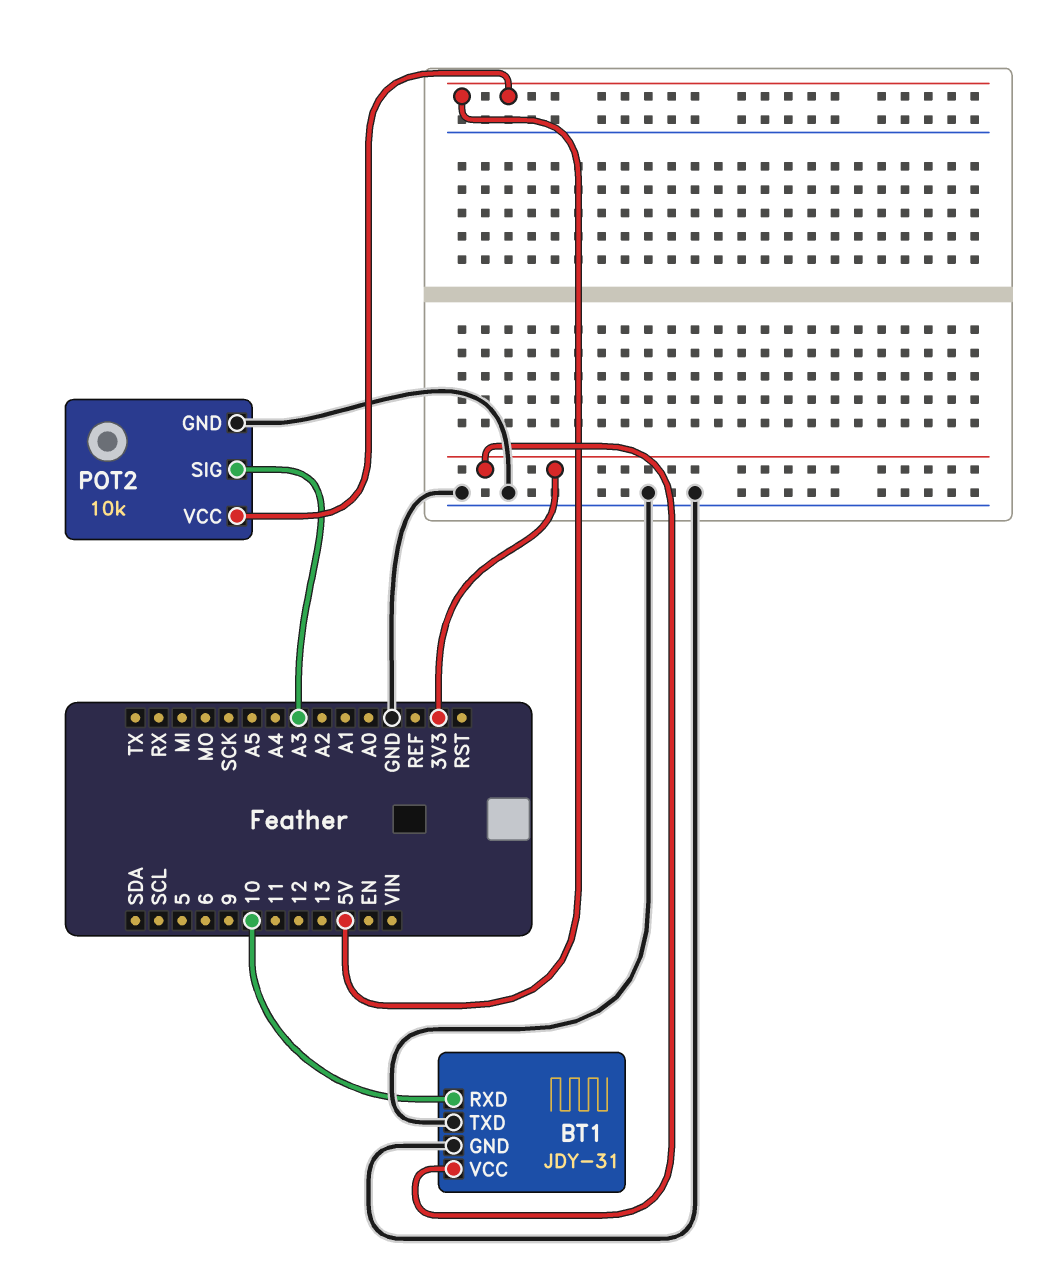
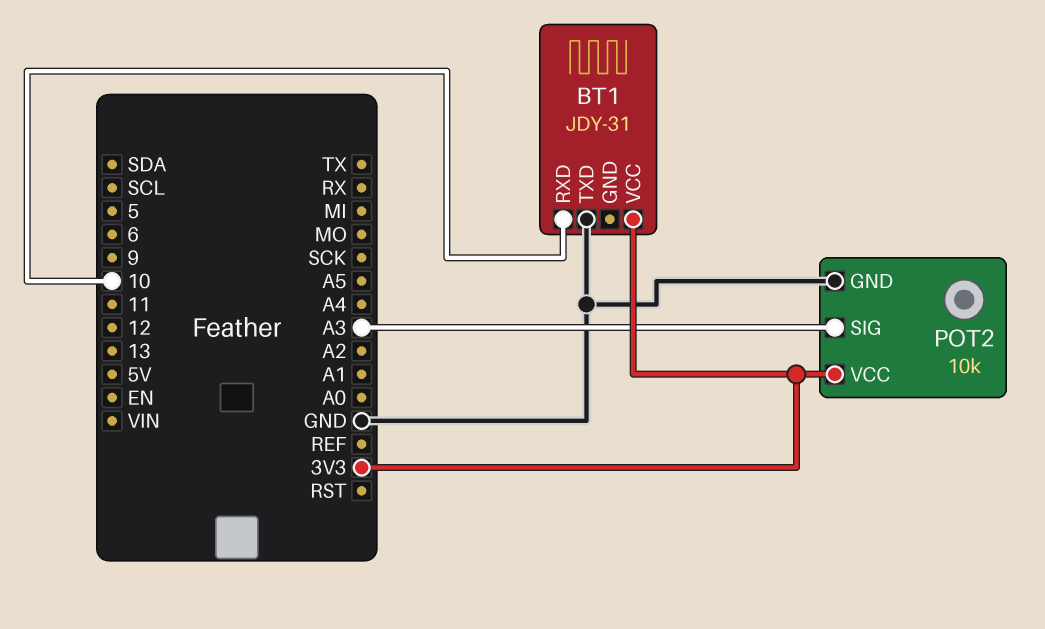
BT1 pin GND: GND -> none
POT2 pin VCC: 5V -> 3V3

